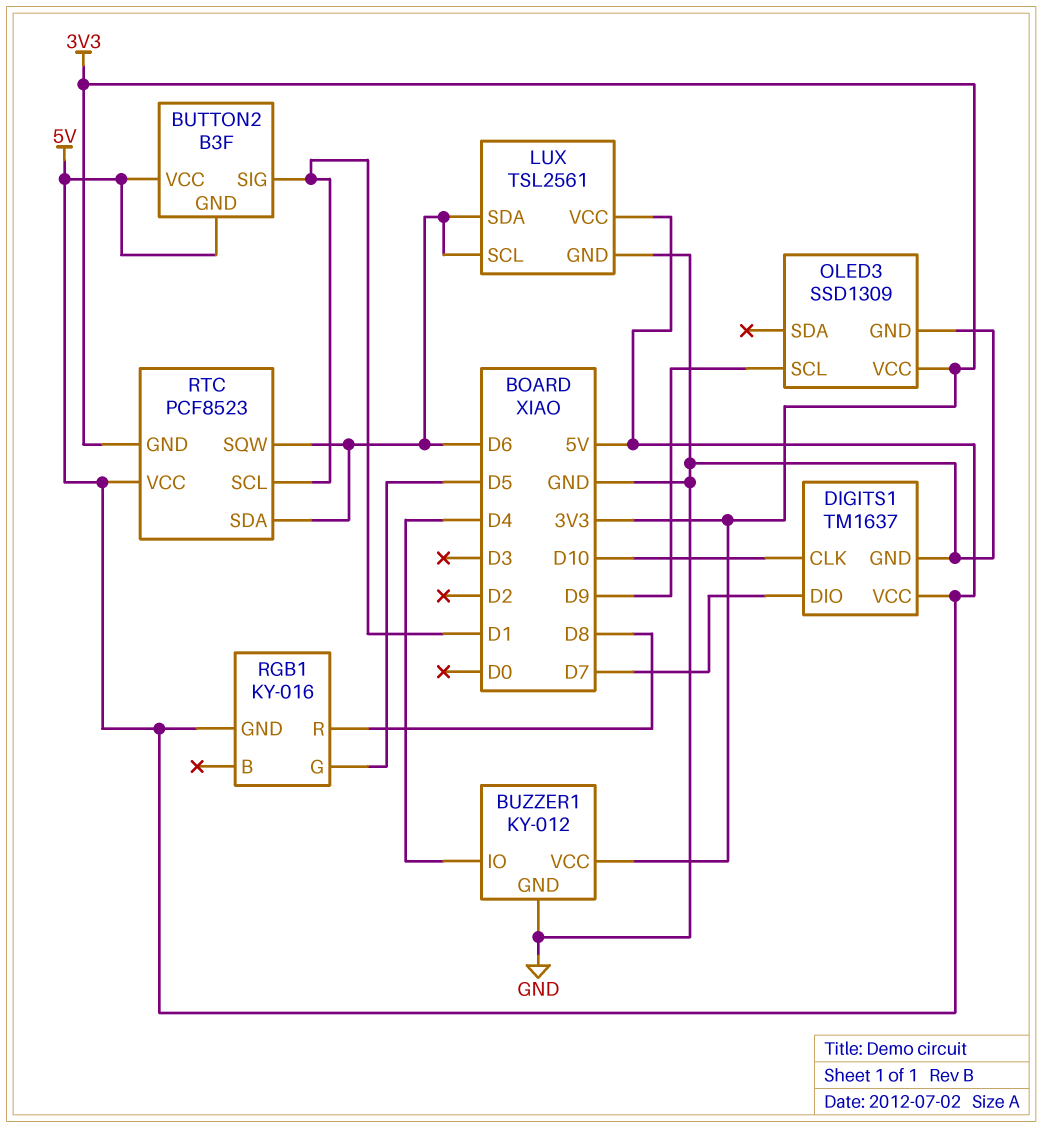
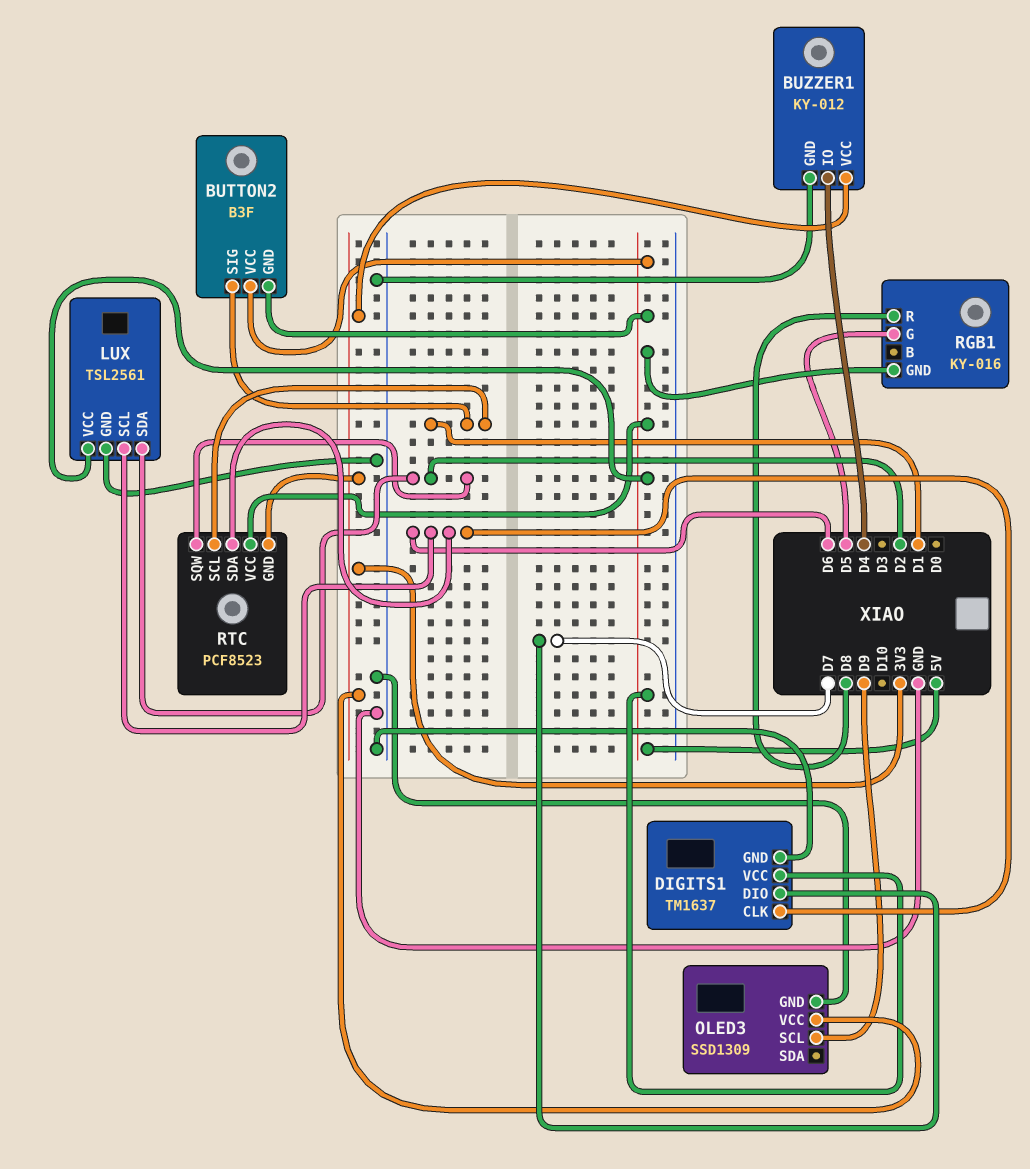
DIGITS1 pin CLK: D10 -> D6
LUX pin SDA: D6 -> D2
RTC pin SQW: D6 -> D2

